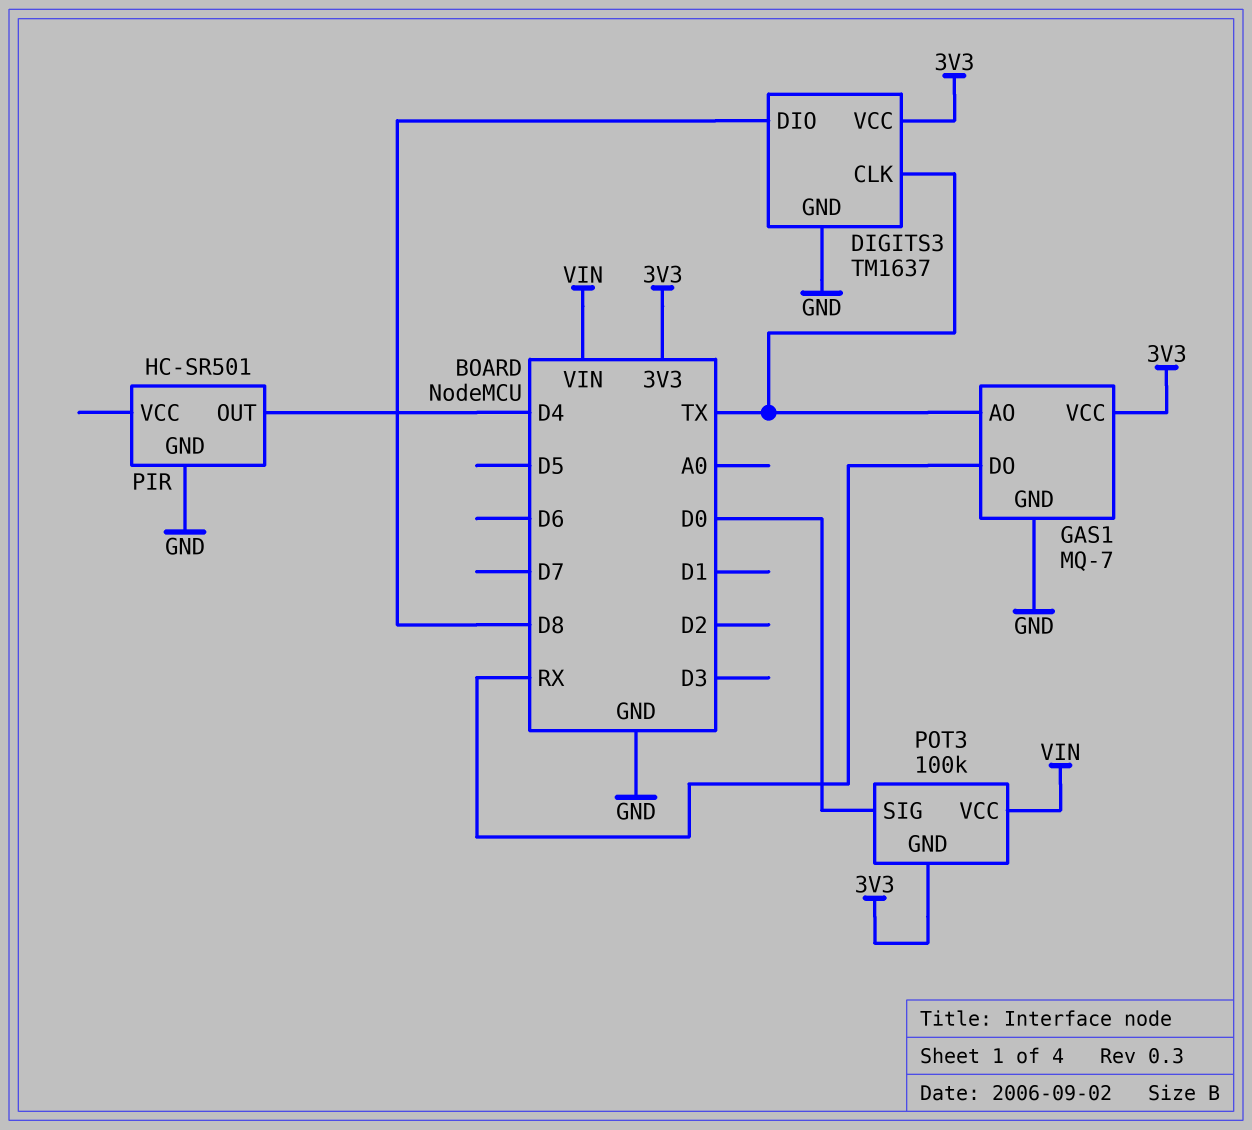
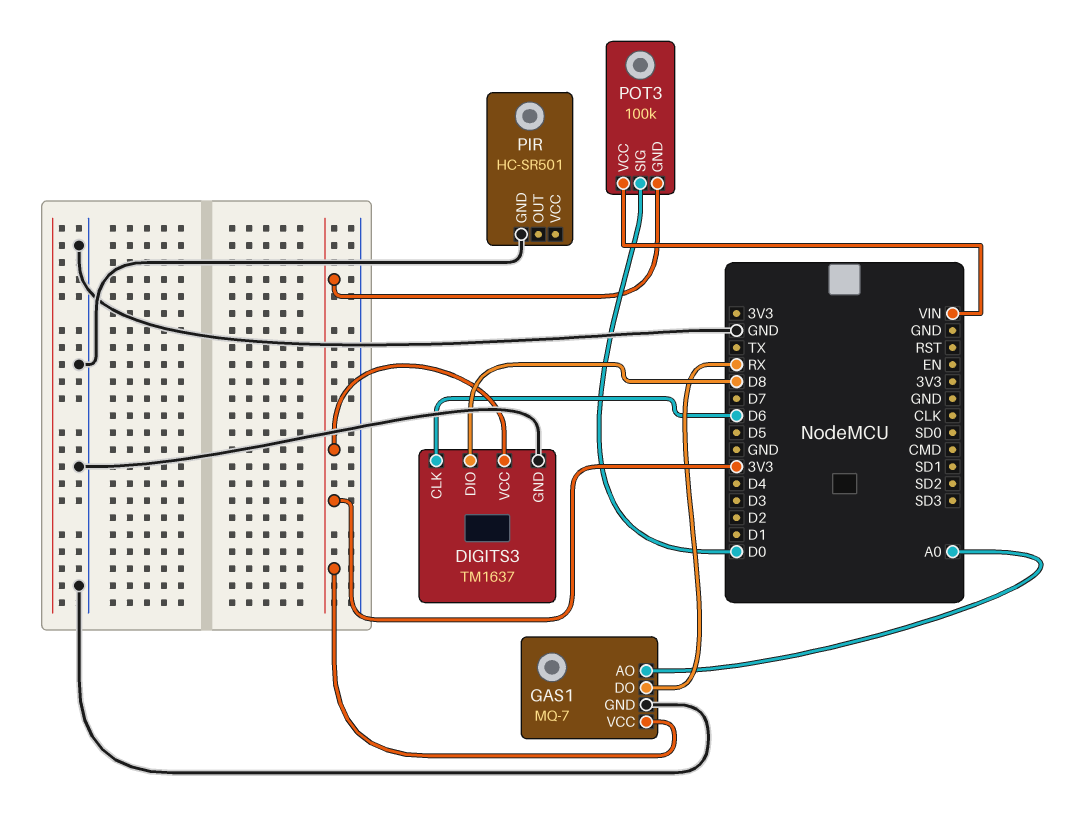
DIGITS3 pin CLK: TX -> D6
GAS1 pin AO: TX -> A0
PIR pin OUT: D4 -> none

